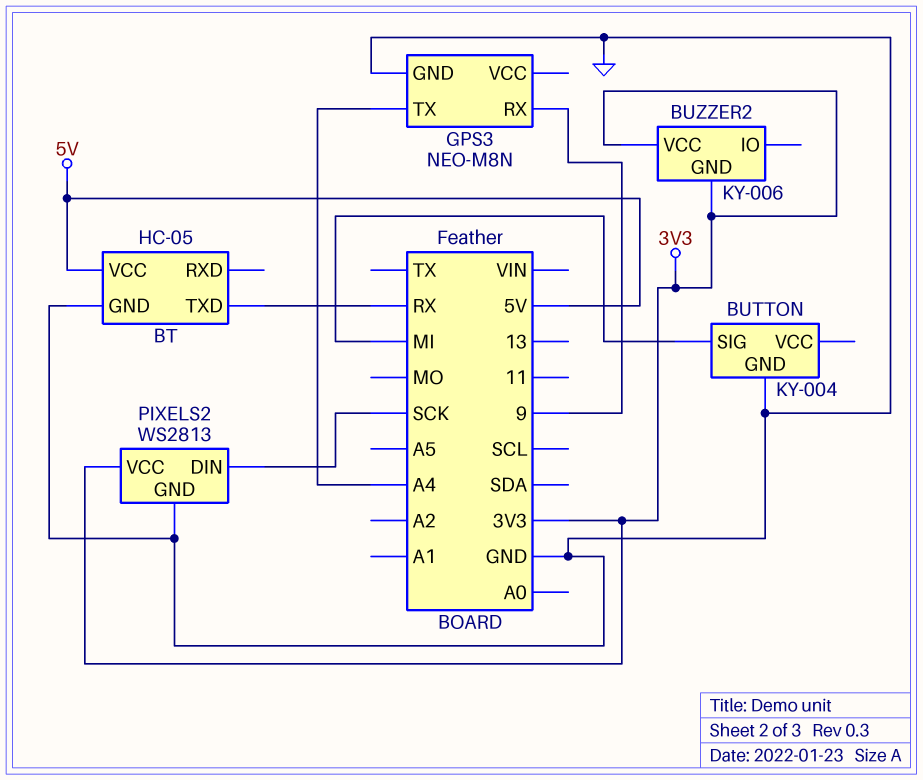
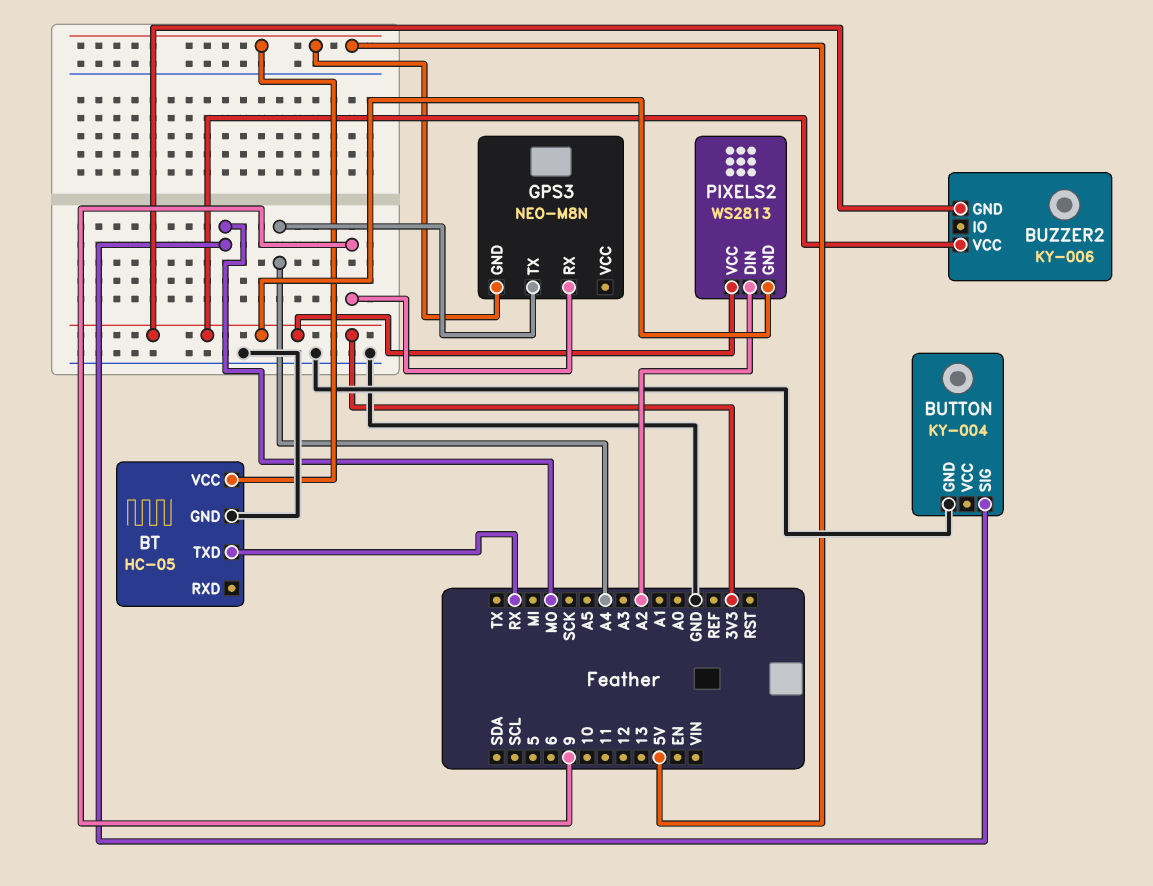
BUTTON pin SIG: MI -> MO
GPS3 pin GND: GND -> 5V
PIXELS2 pin DIN: SCK -> A2
PIXELS2 pin GND: GND -> 3V3

